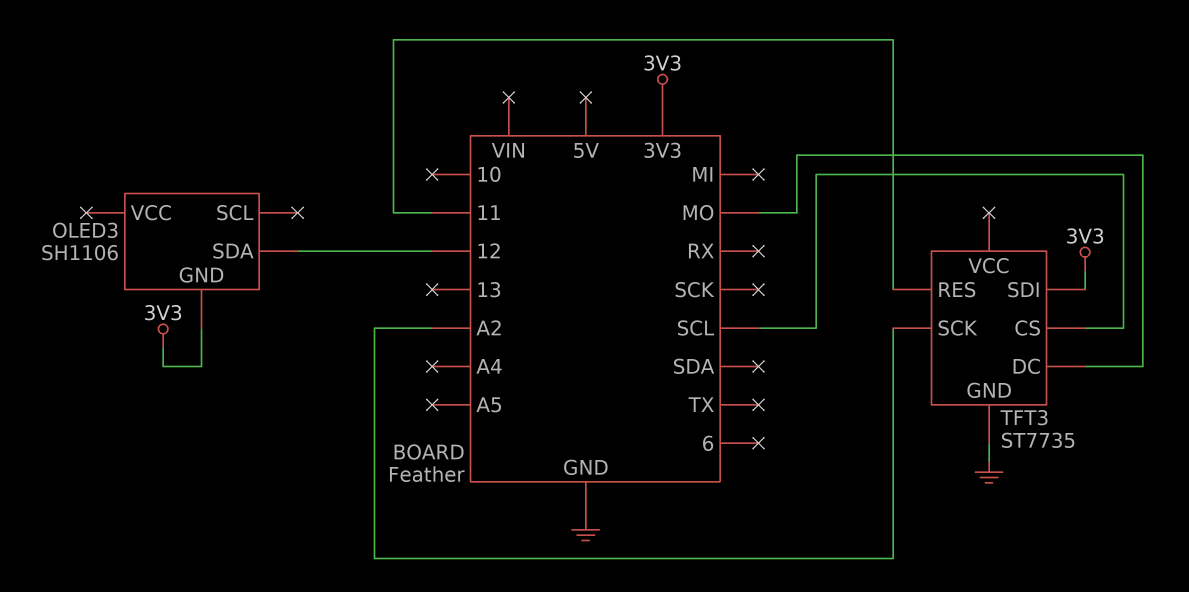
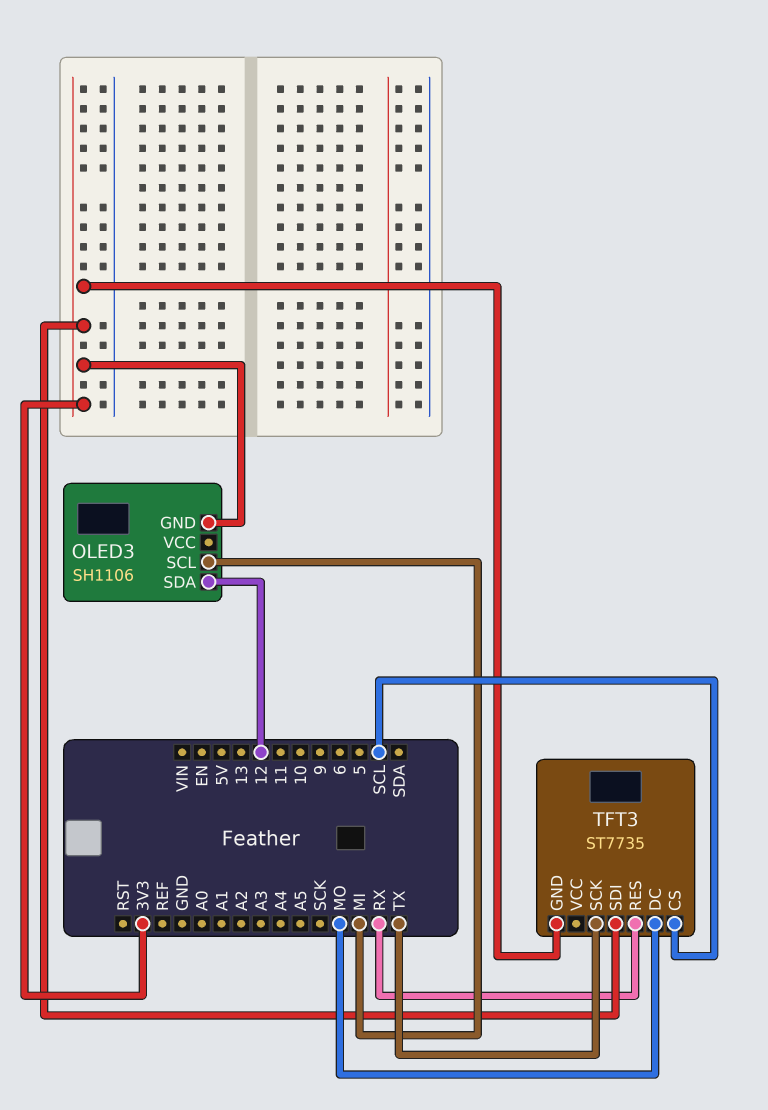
OLED3 pin SCL: none -> MI
TFT3 pin GND: GND -> 3V3
TFT3 pin RES: 11 -> RX
TFT3 pin SCK: A2 -> TX

